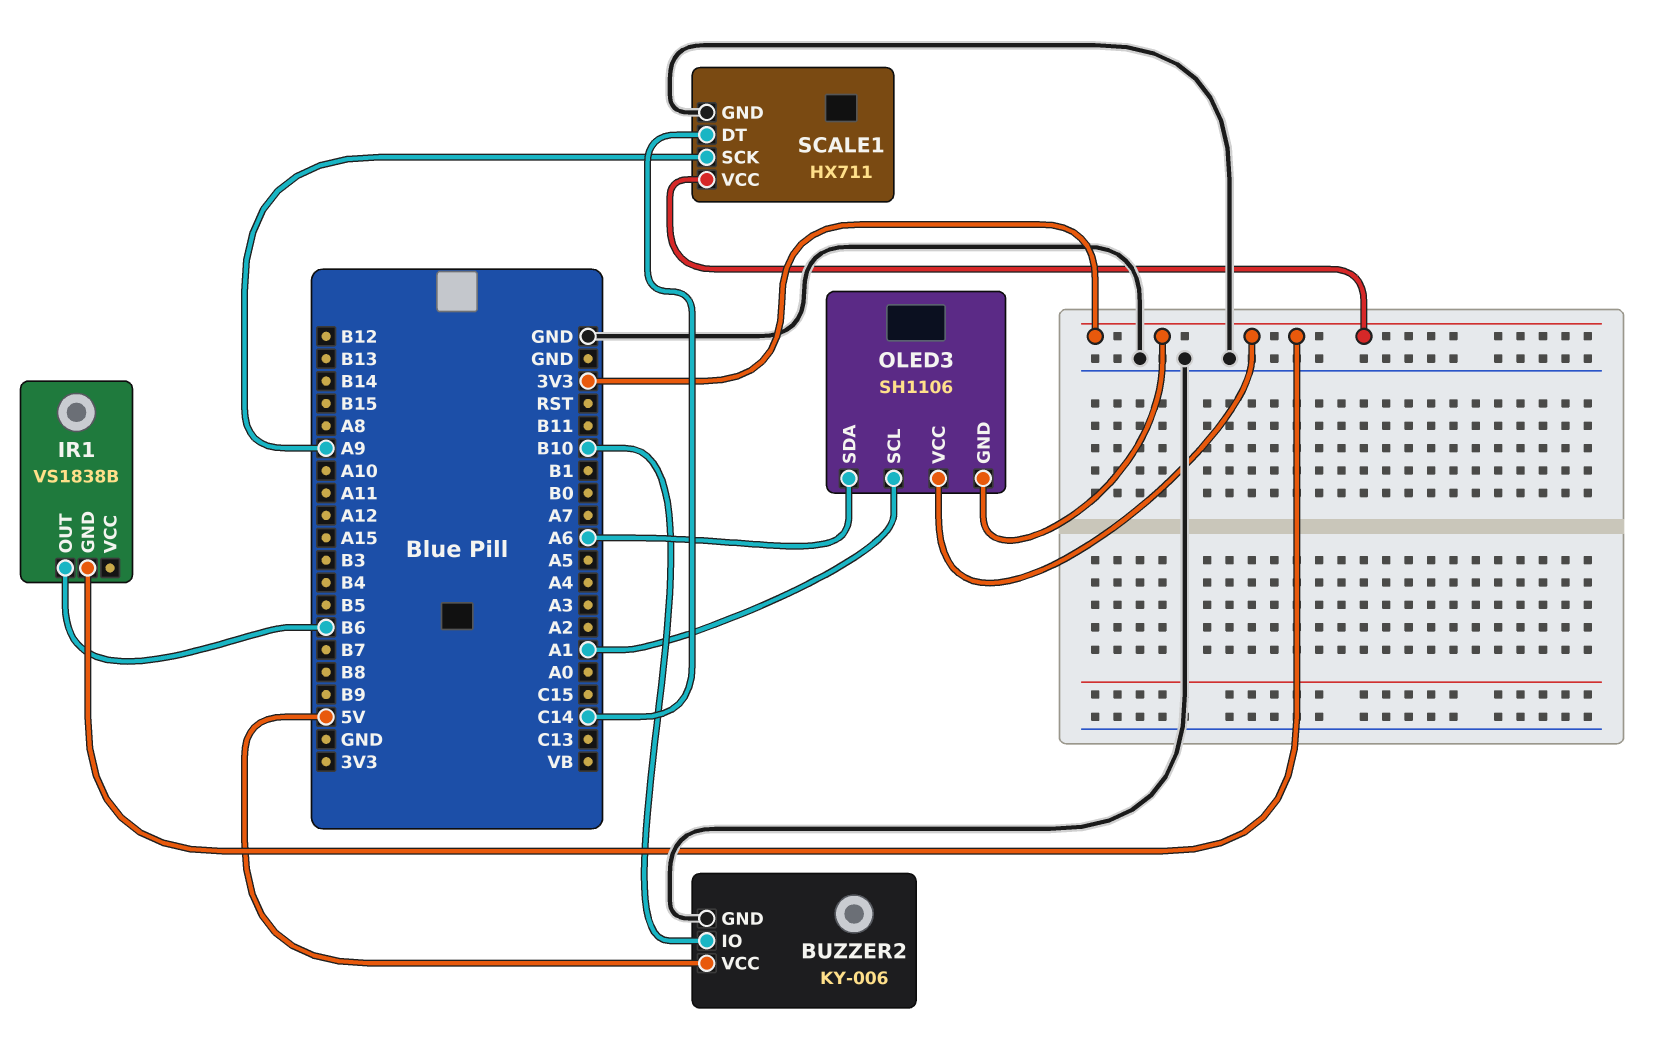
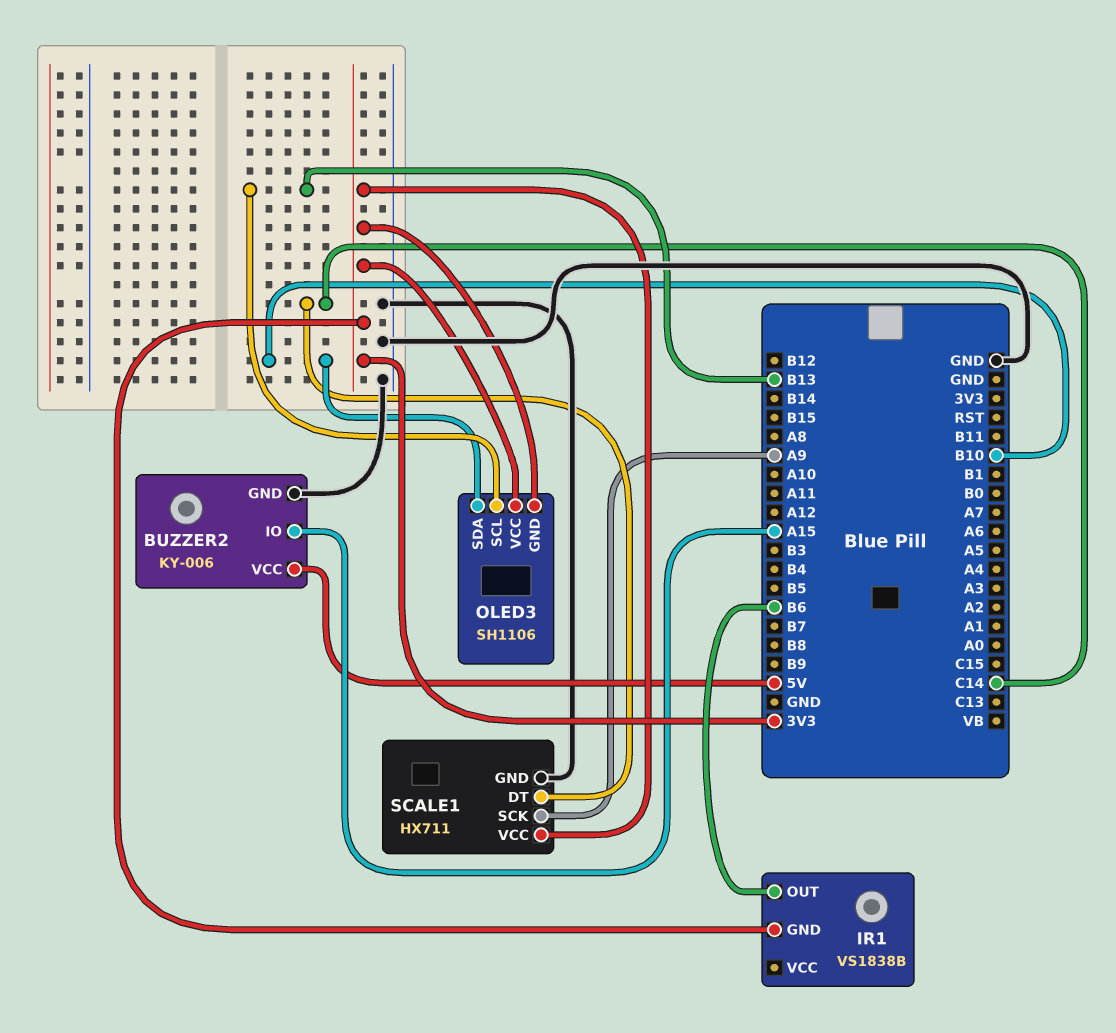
BUZZER2 pin IO: B10 -> A15
OLED3 pin SCL: A1 -> B13
OLED3 pin SDA: A6 -> B10

